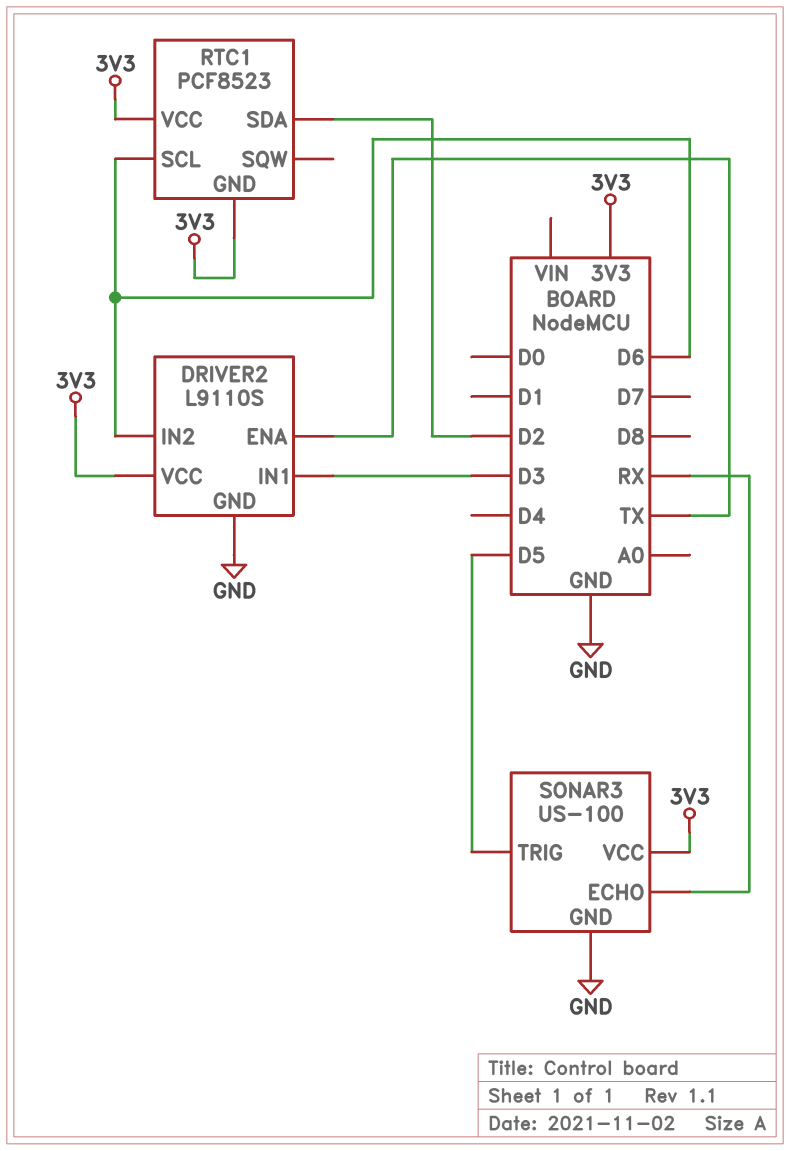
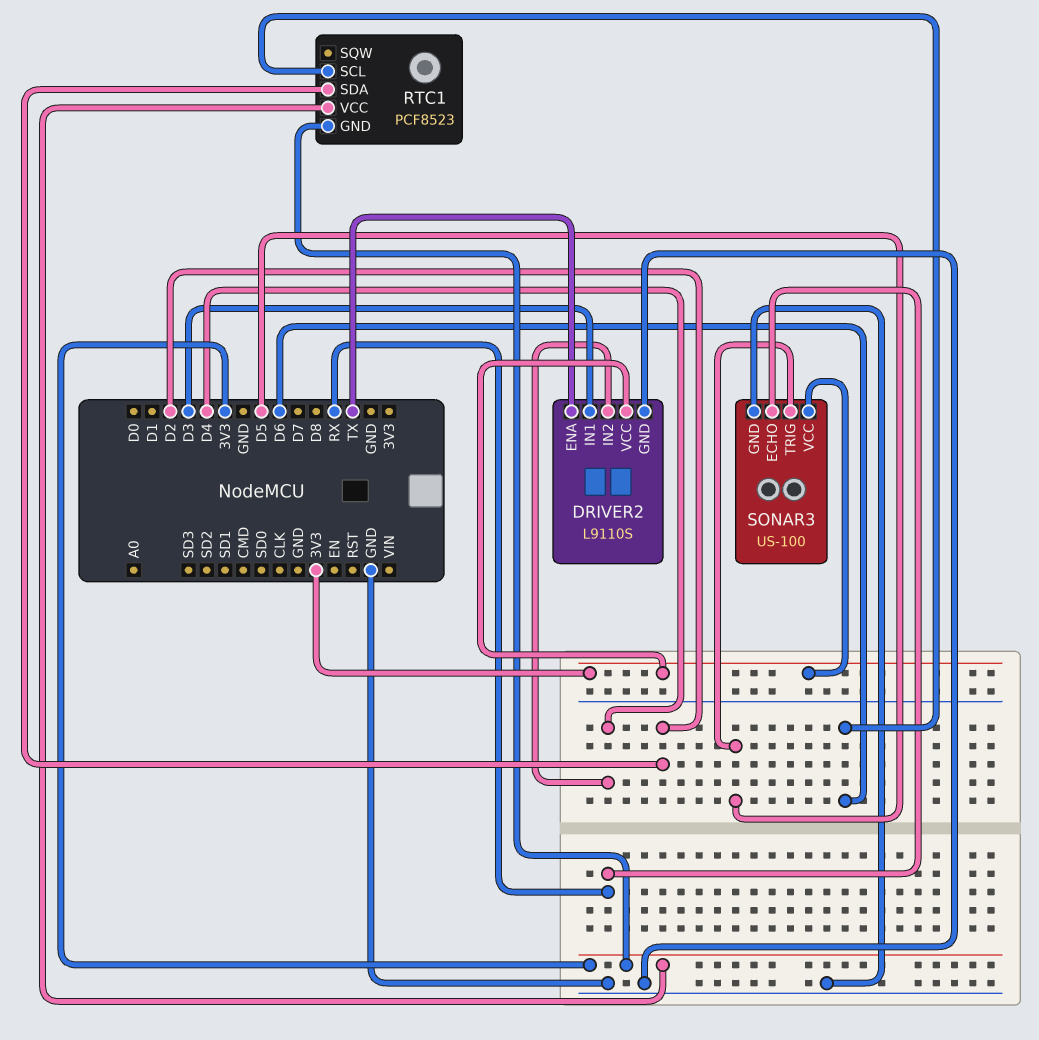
DRIVER2 pin IN2: D6 -> D4

